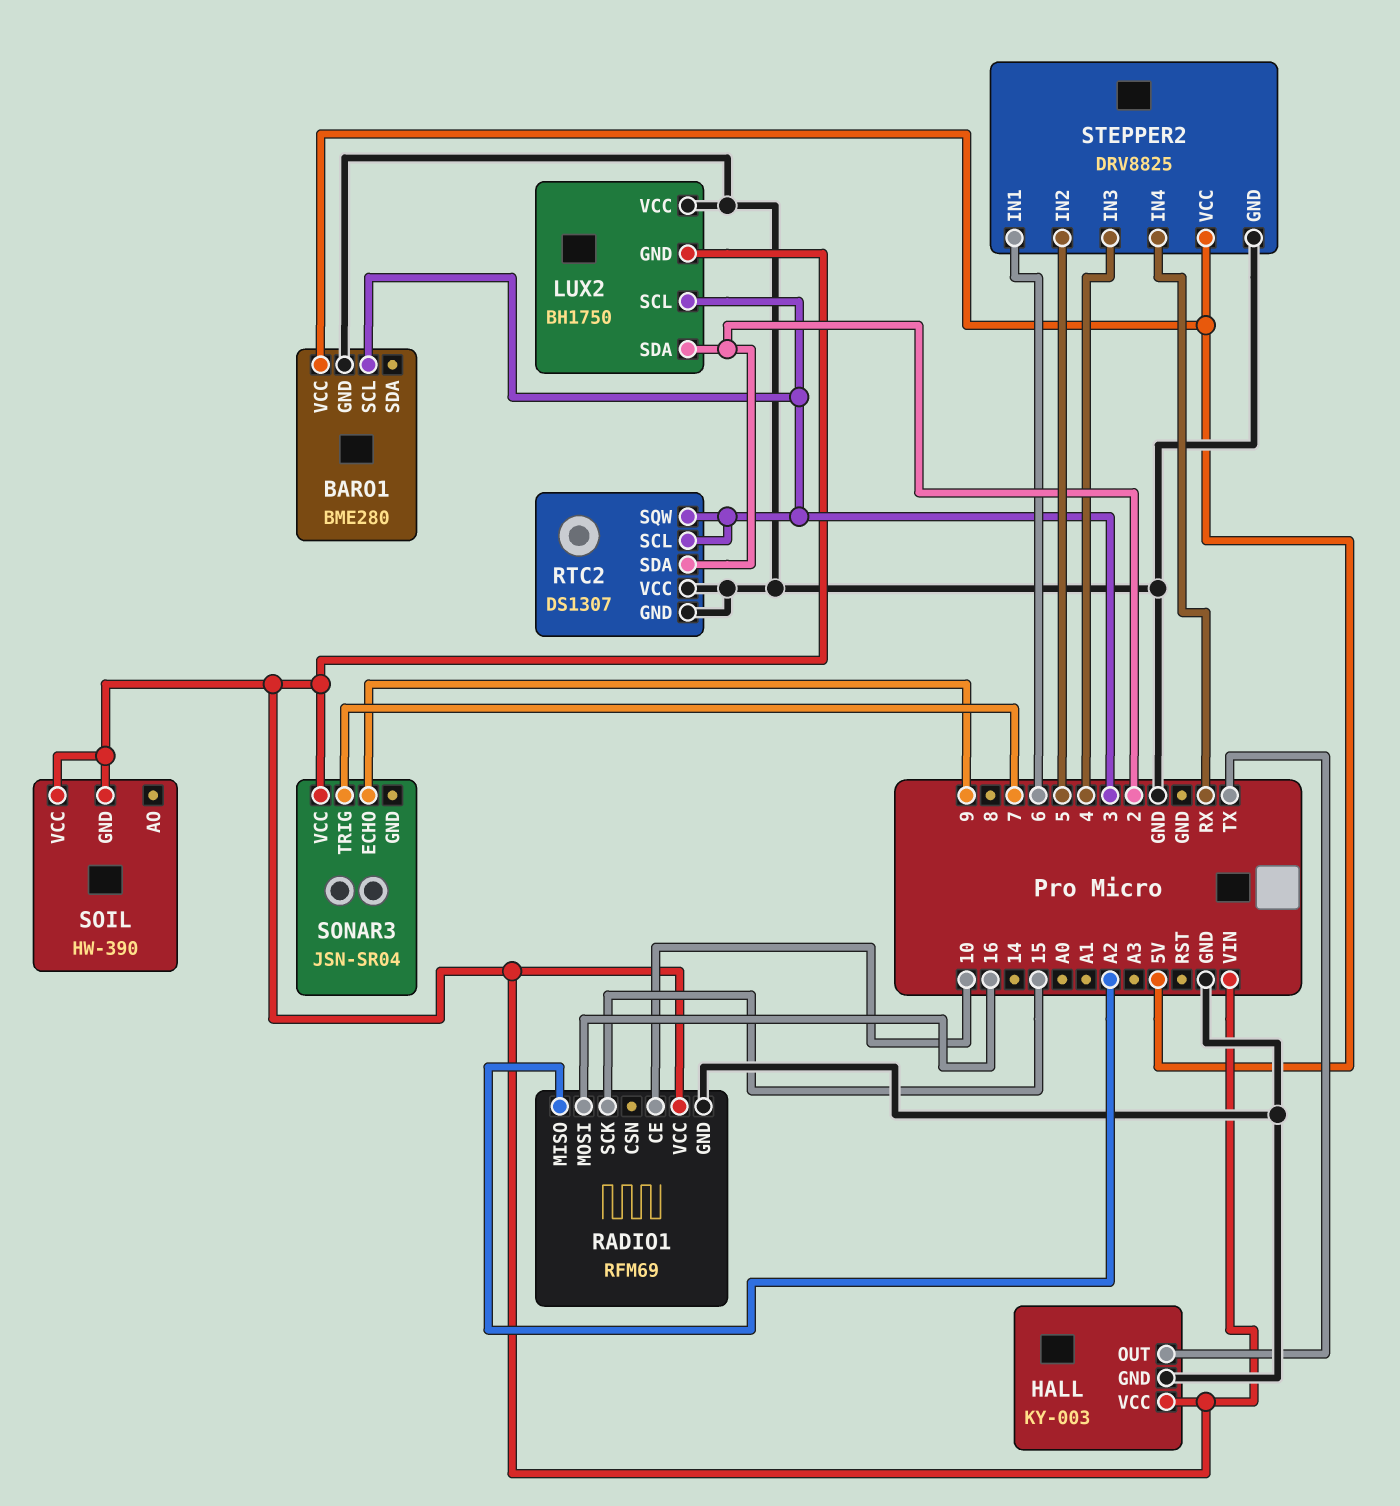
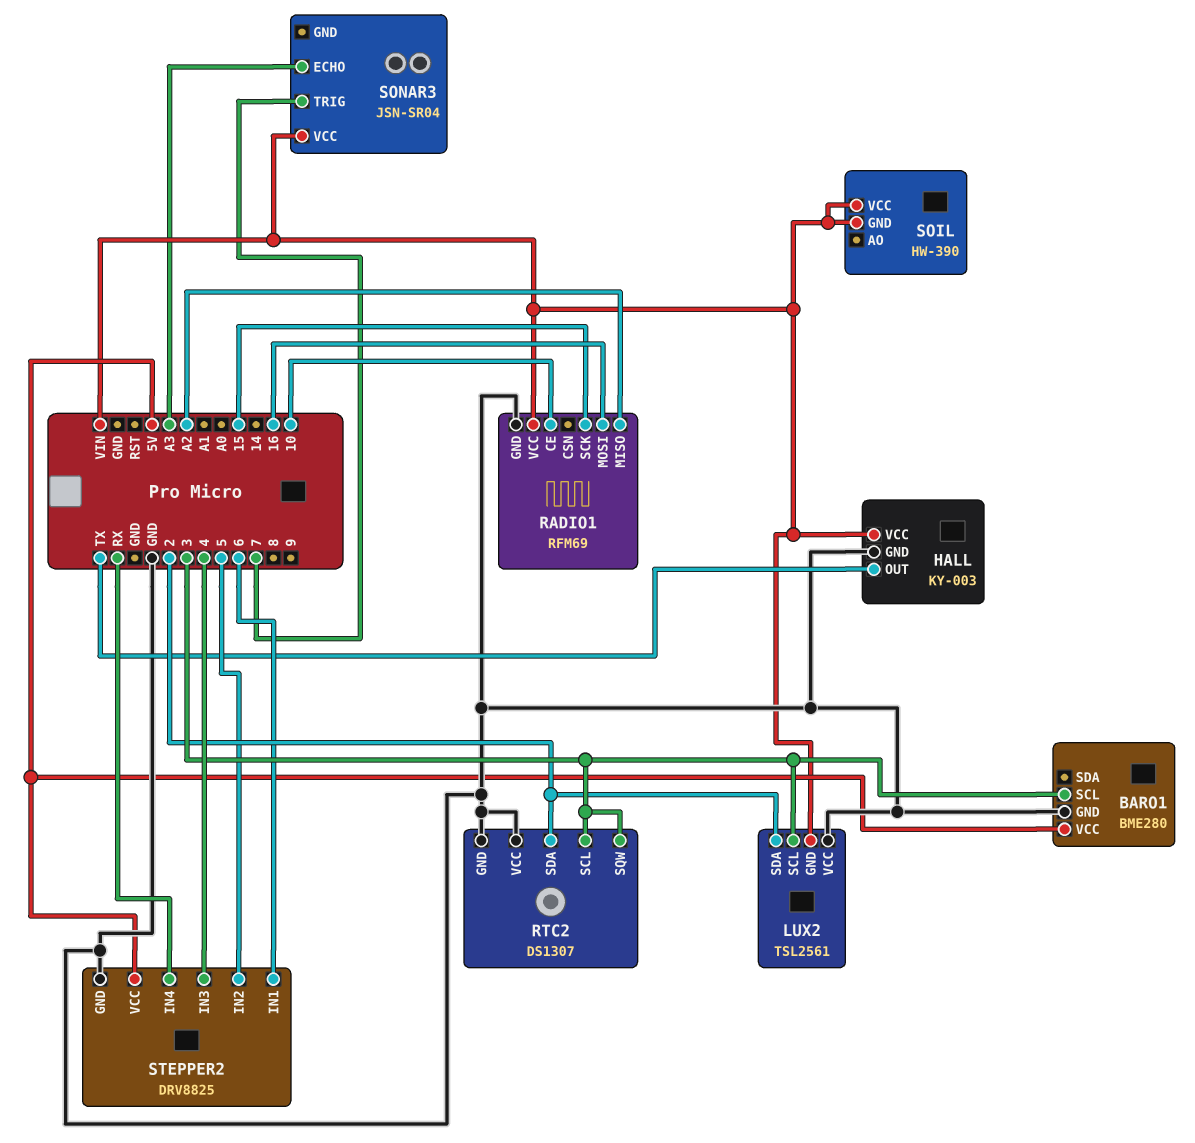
LUX2: BH1750 -> TSL2561
SONAR3 pin ECHO: 9 -> A3

